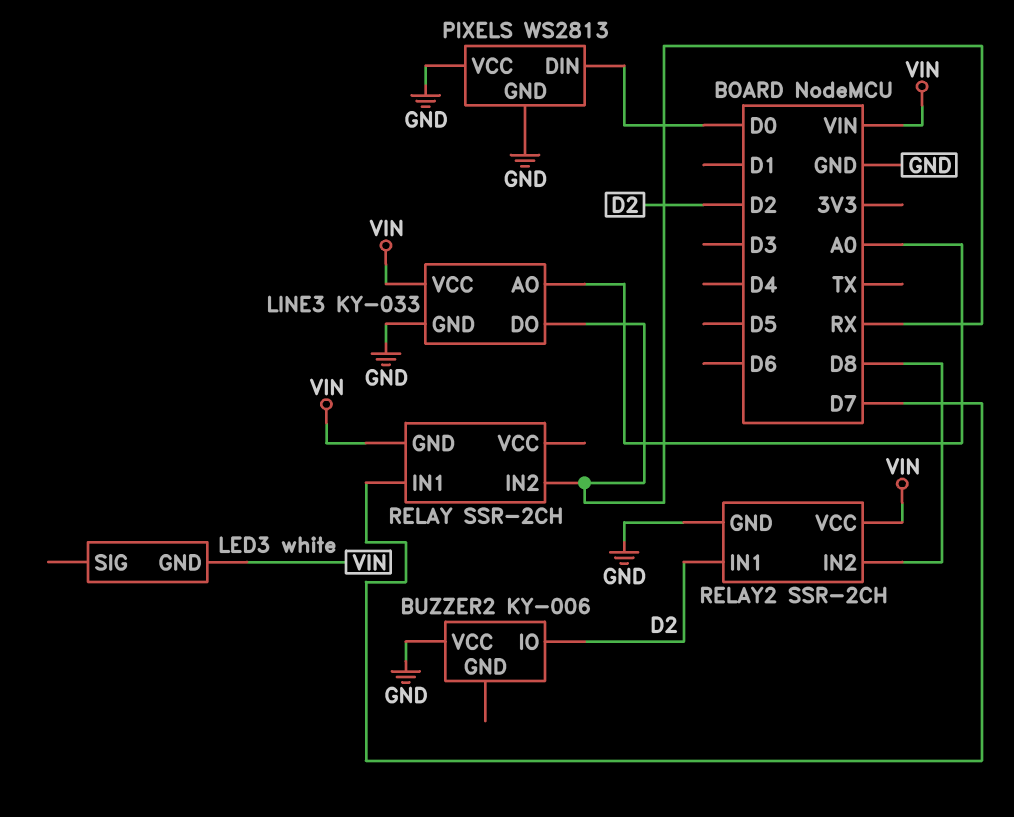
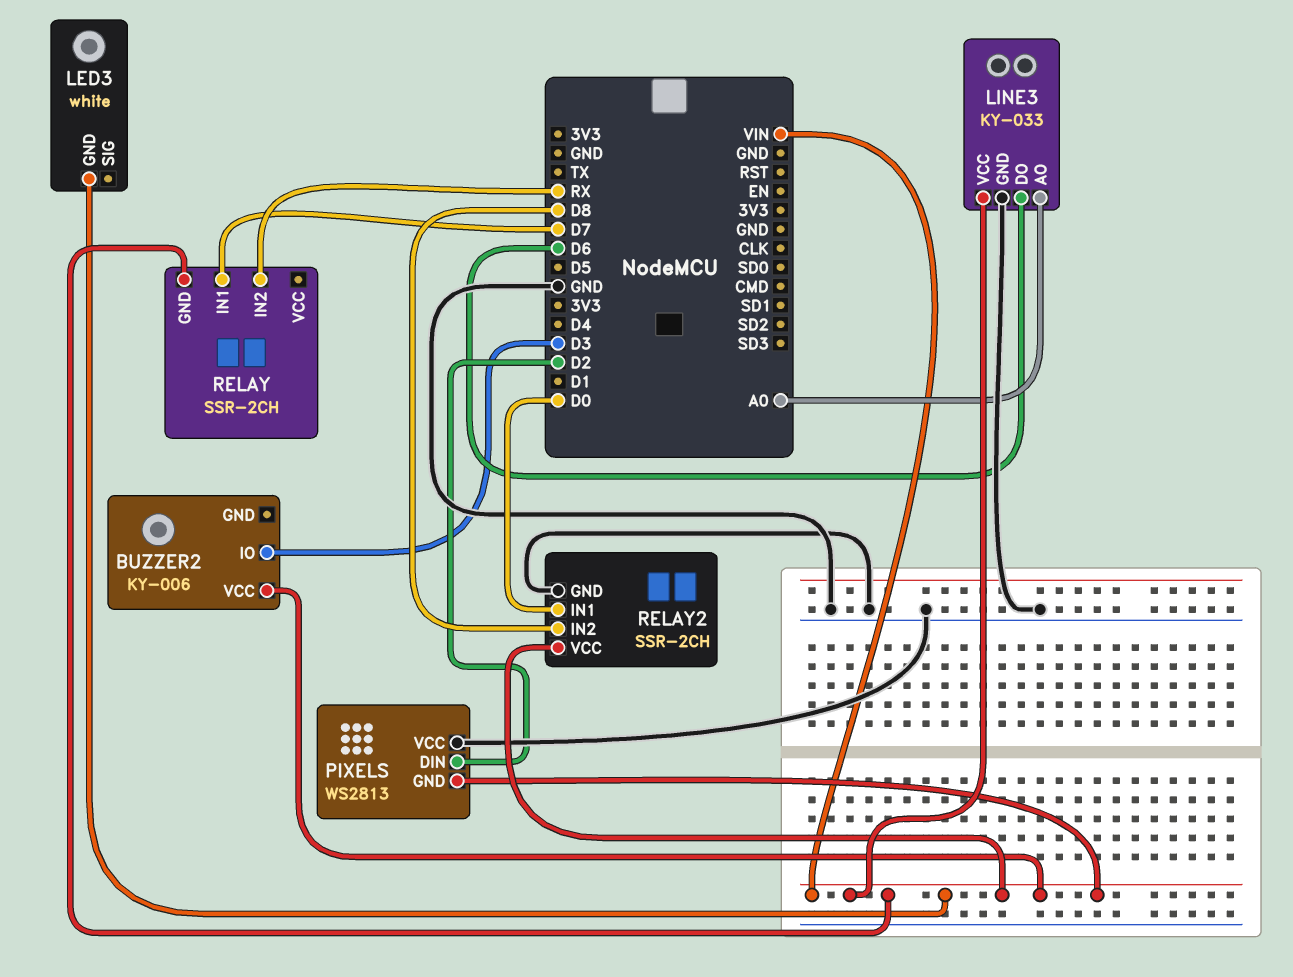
BUZZER2 pin IO: D2 -> D3
BUZZER2 pin VCC: GND -> VIN
LINE3 pin DO: RX -> D6
PIXELS pin DIN: D0 -> D2
PIXELS pin GND: GND -> VIN
RELAY2 pin IN1: D2 -> D0

